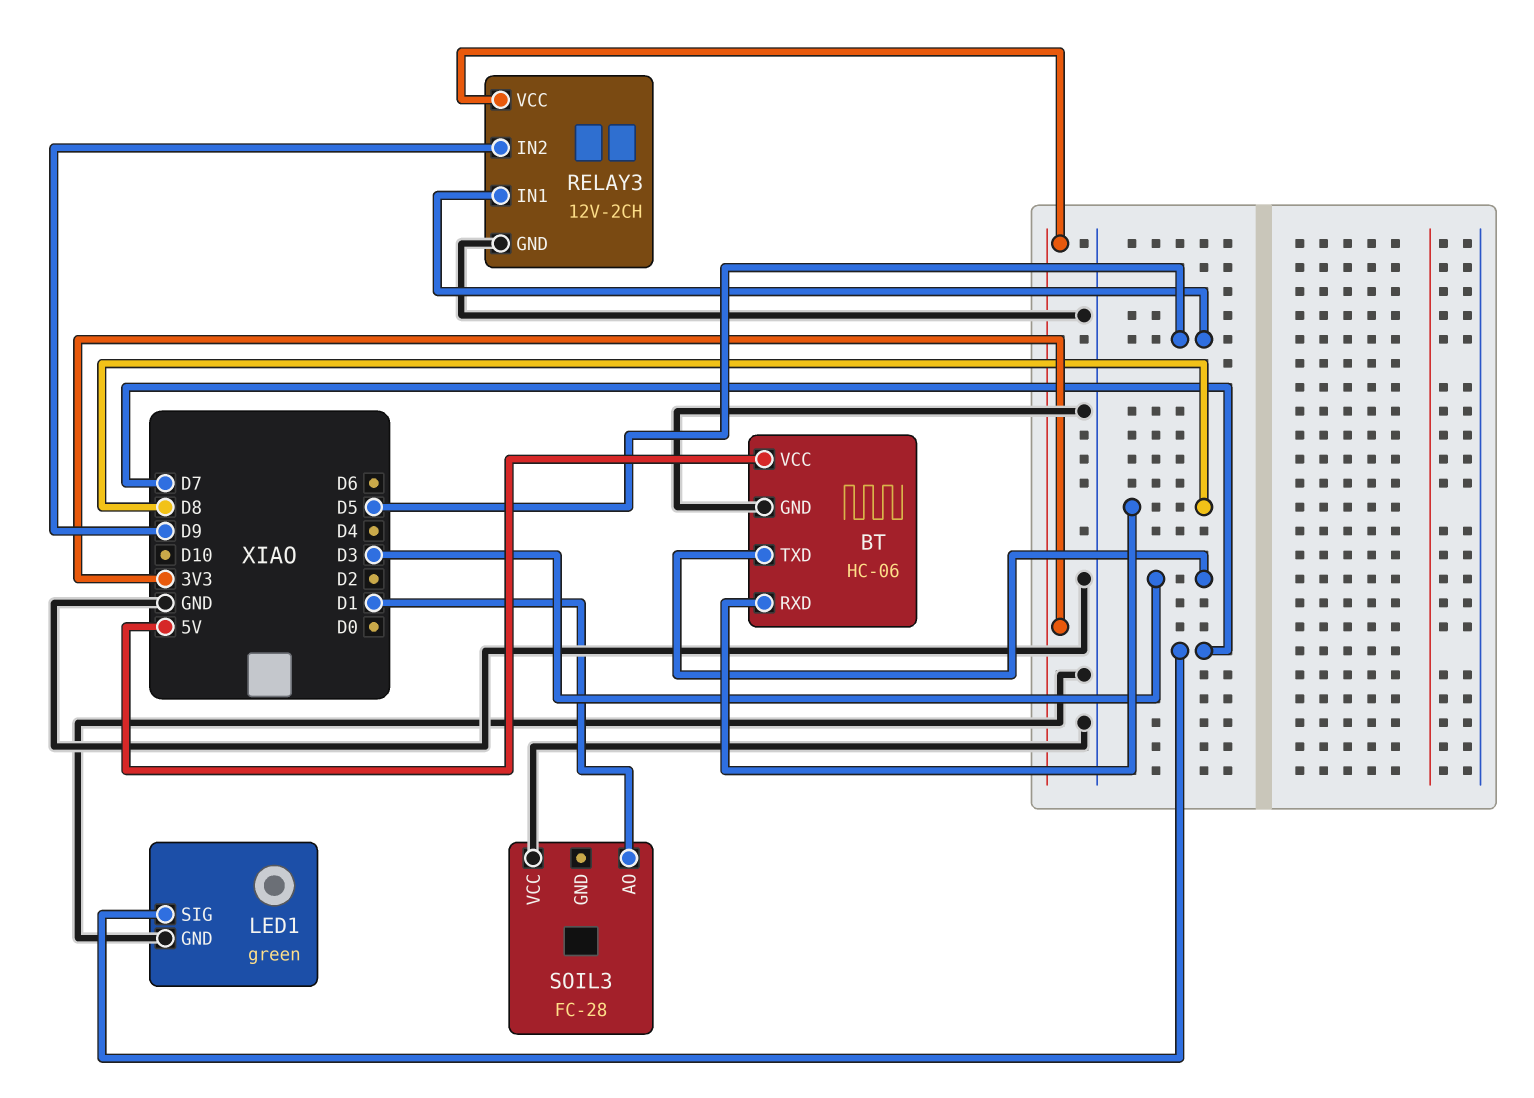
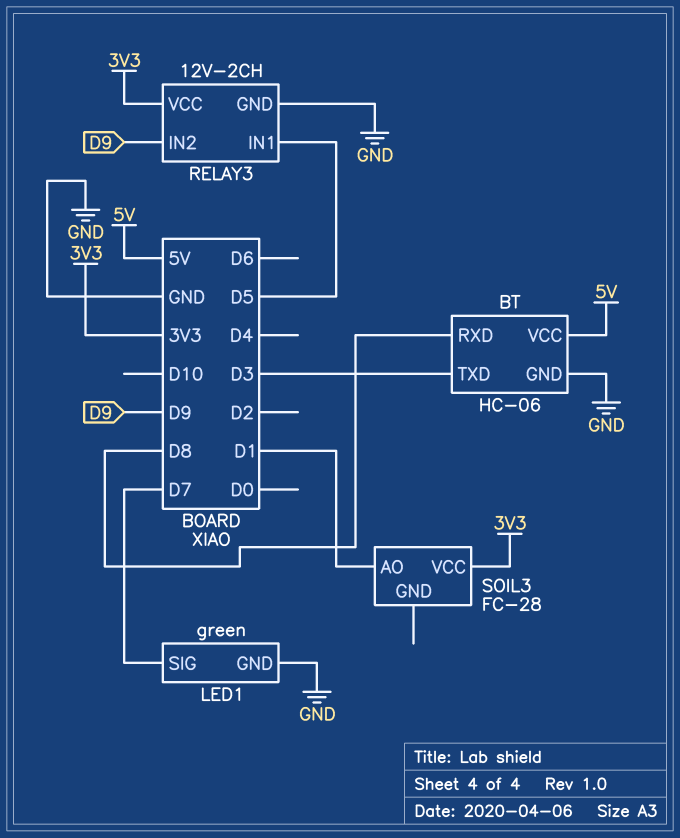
SOIL3 pin VCC: GND -> 3V3

